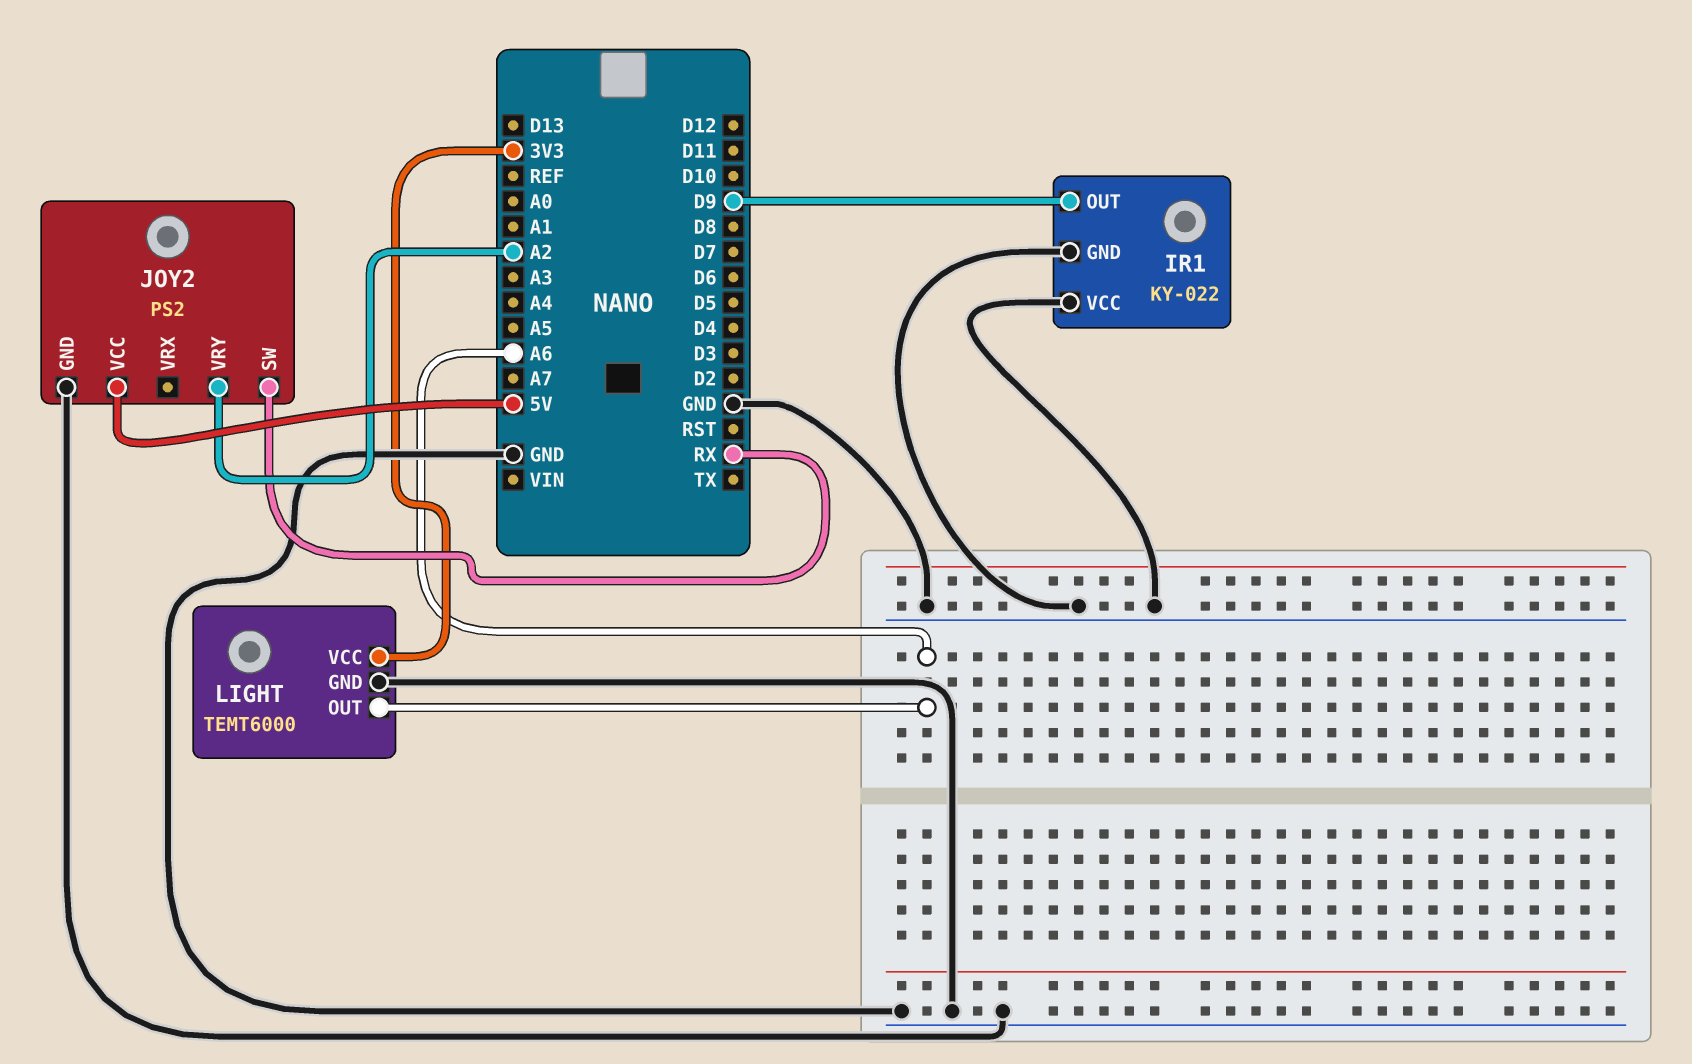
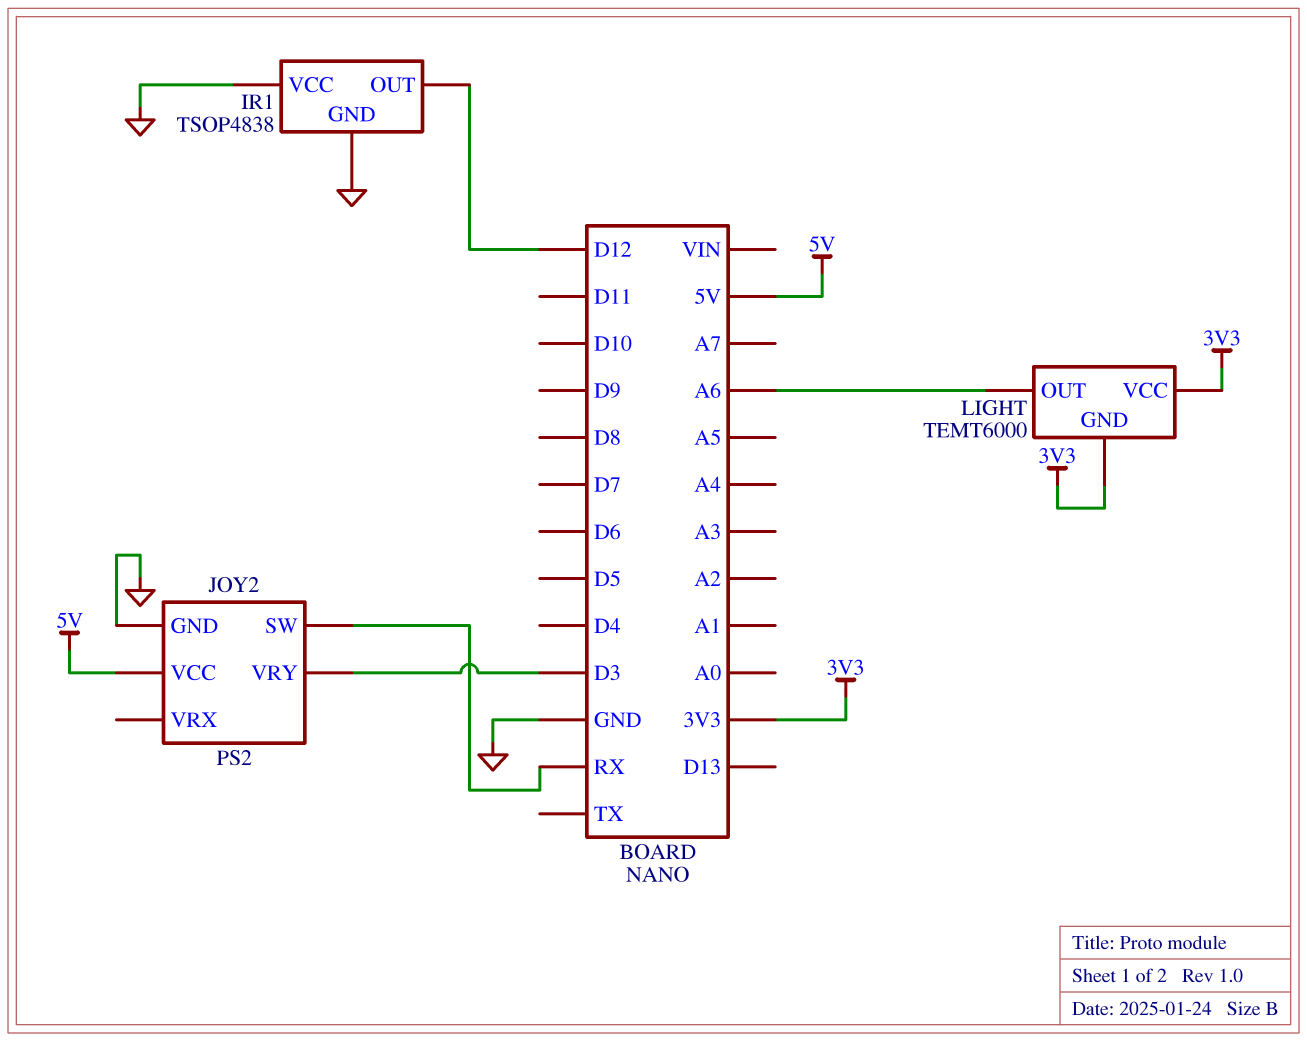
IR1: KY-022 -> TSOP4838
IR1 pin OUT: D9 -> D12
JOY2 pin VRY: A2 -> D3
LIGHT pin GND: GND -> 3V3

